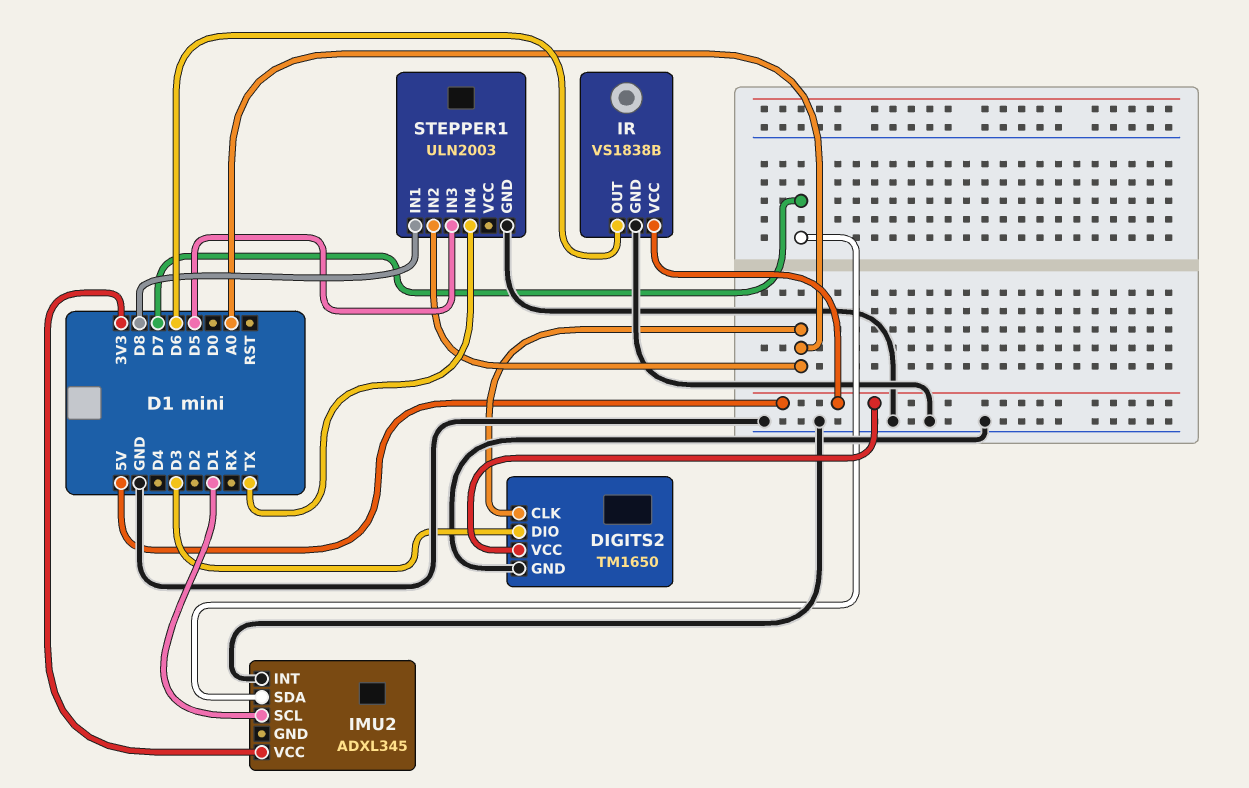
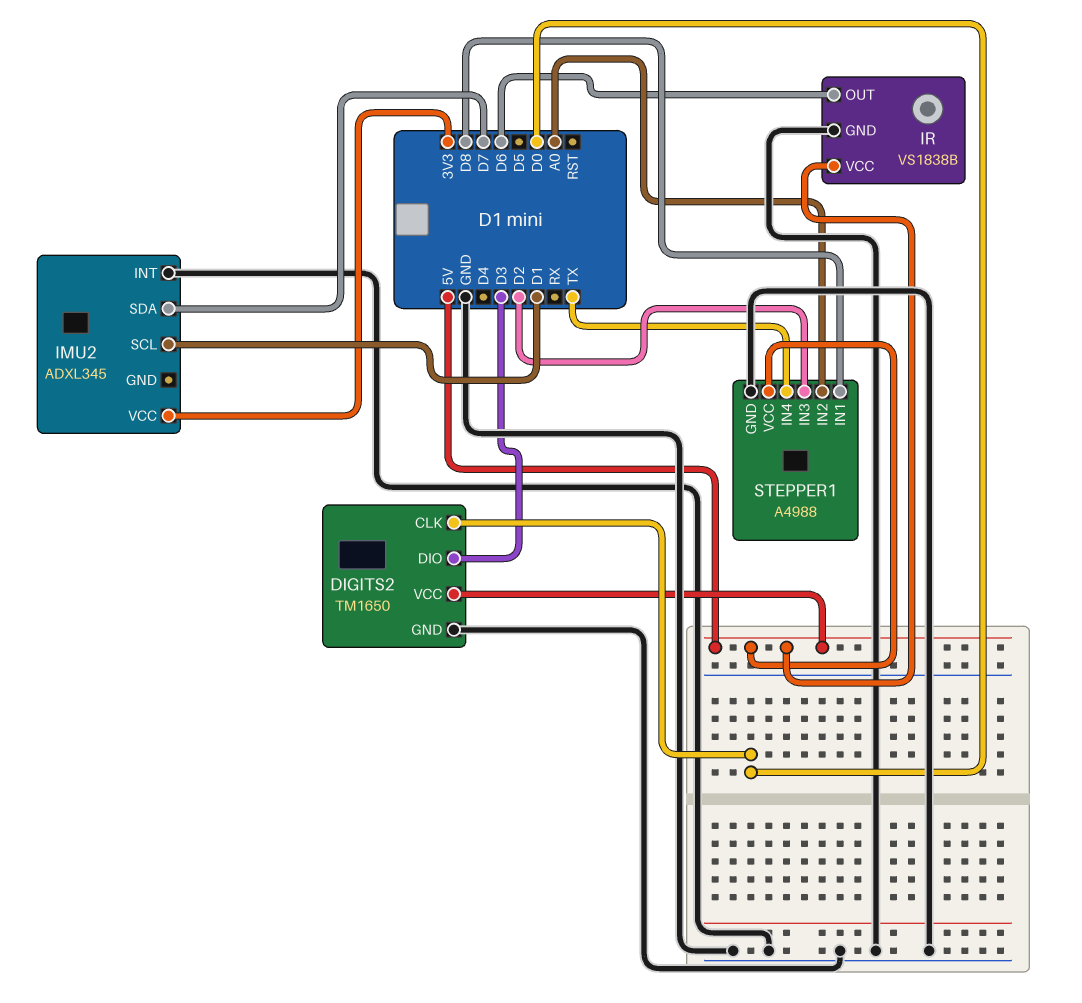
DIGITS2 pin CLK: A0 -> D0
STEPPER1: ULN2003 -> A4988
STEPPER1 pin IN3: D5 -> D2
STEPPER1 pin VCC: none -> 5V

